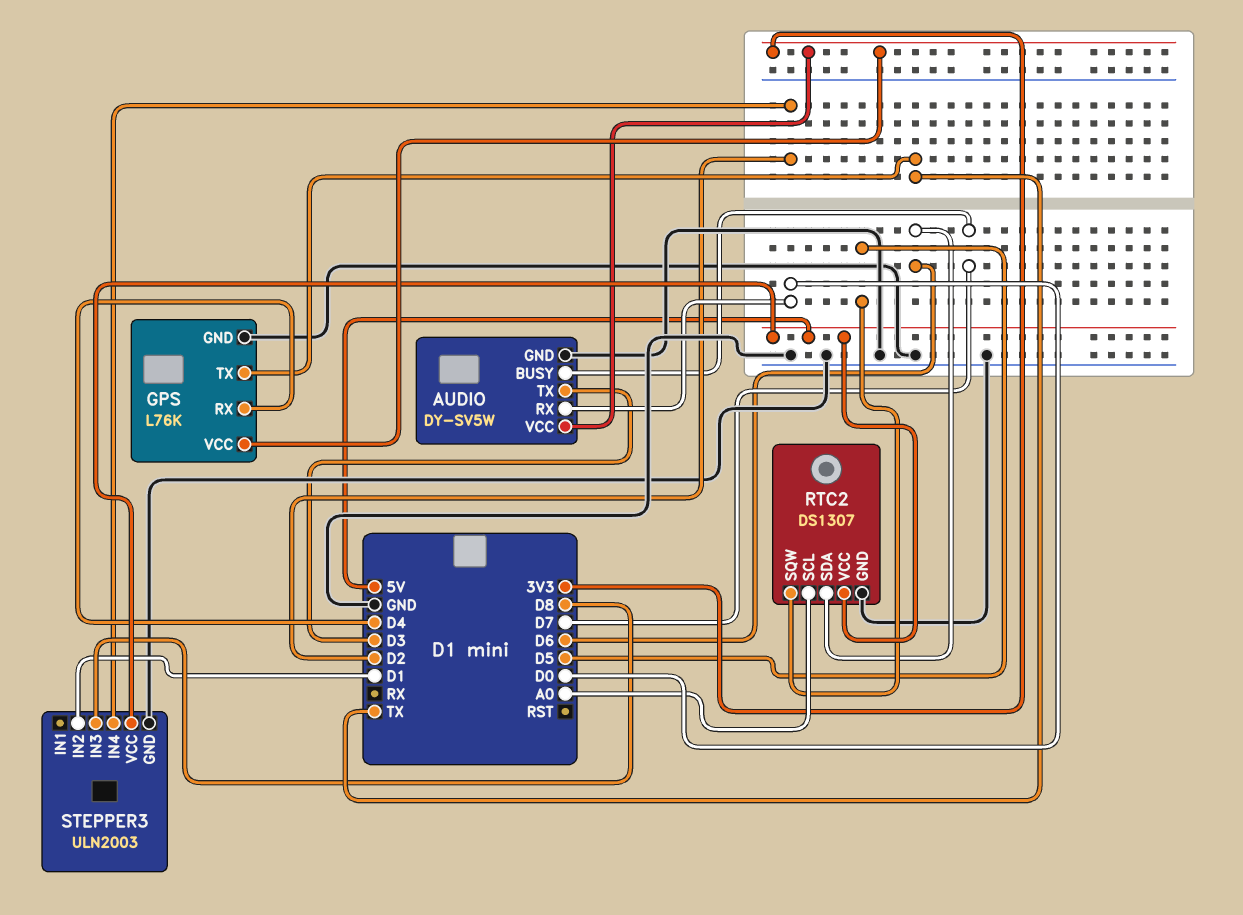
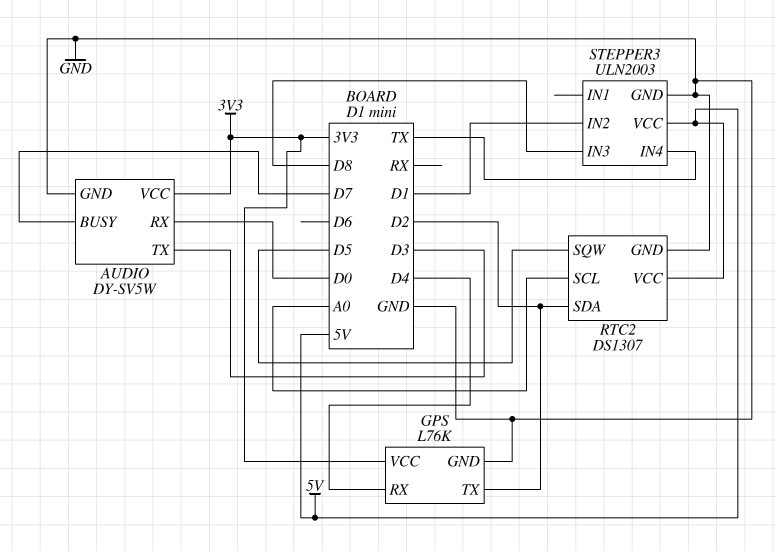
GPS pin TX: TX -> D2
RTC2 pin SDA: D6 -> D2
STEPPER3 pin IN4: D2 -> TX

